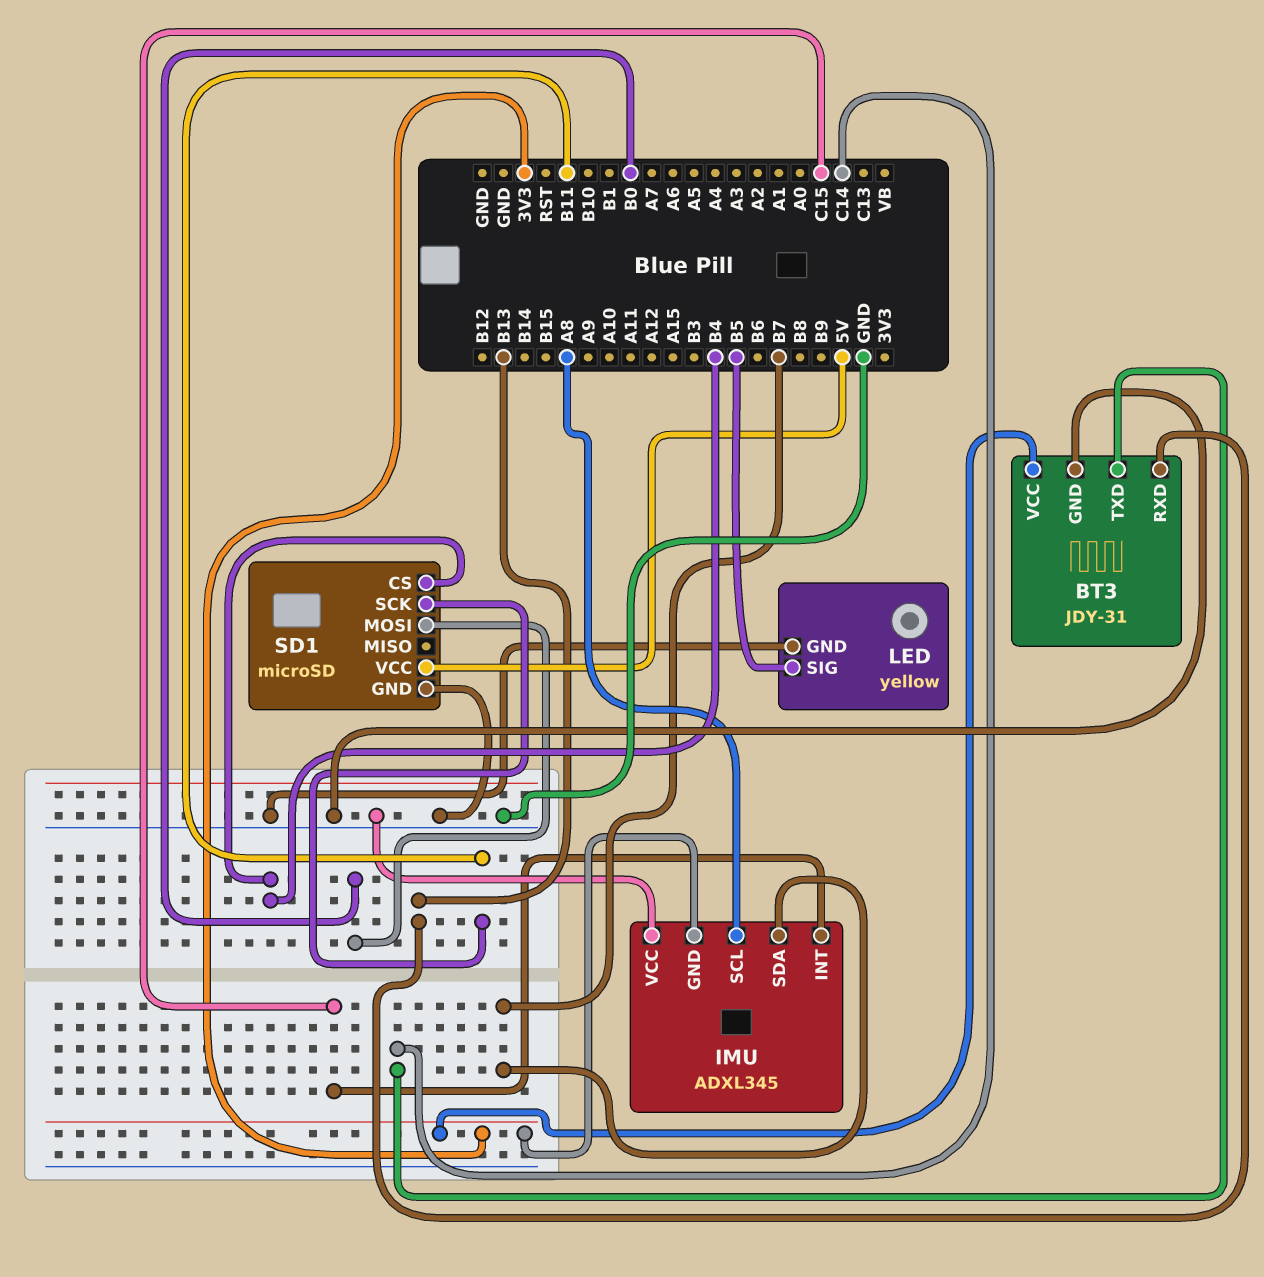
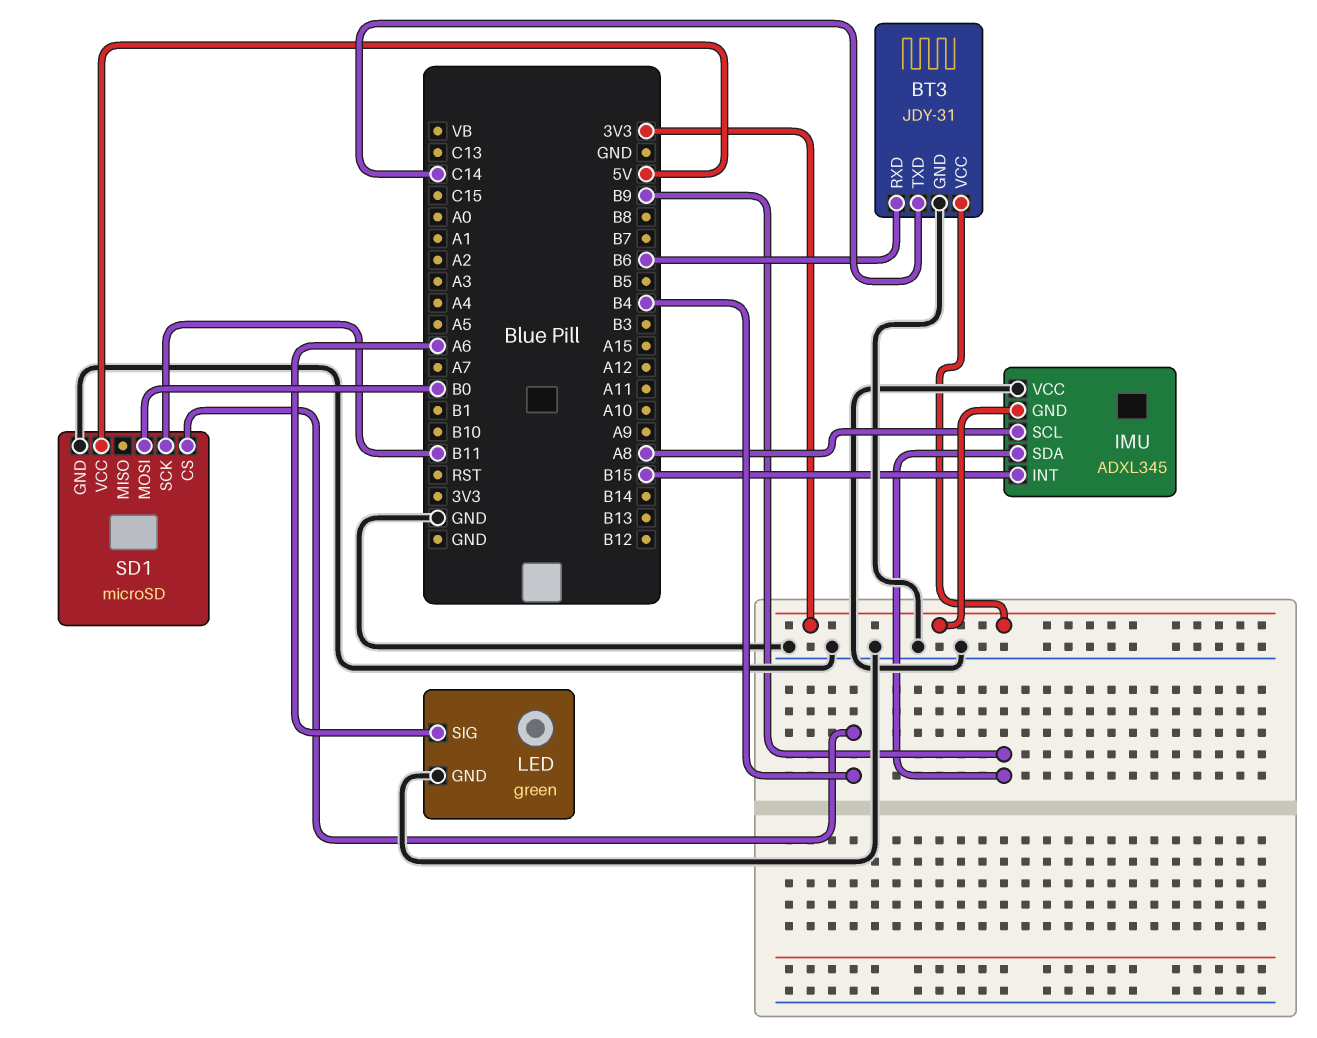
BT3 pin RXD: B13 -> B6
IMU pin INT: C15 -> B15
IMU pin SDA: B7 -> B9
LED: yellow -> green
LED pin SIG: B5 -> A6

